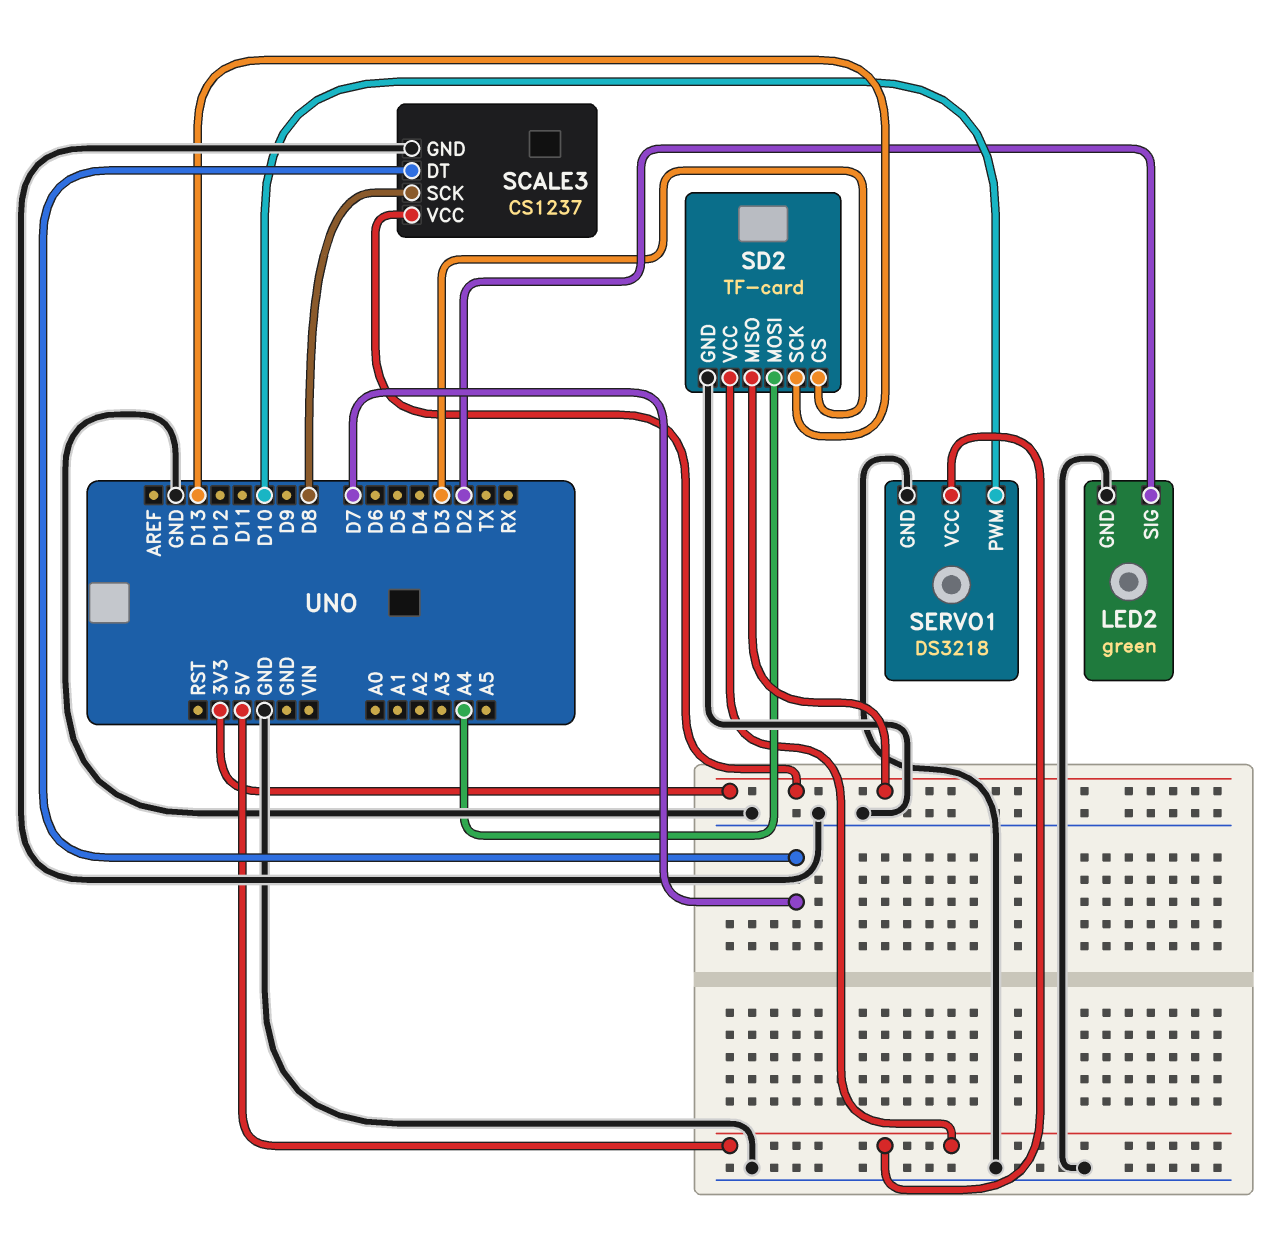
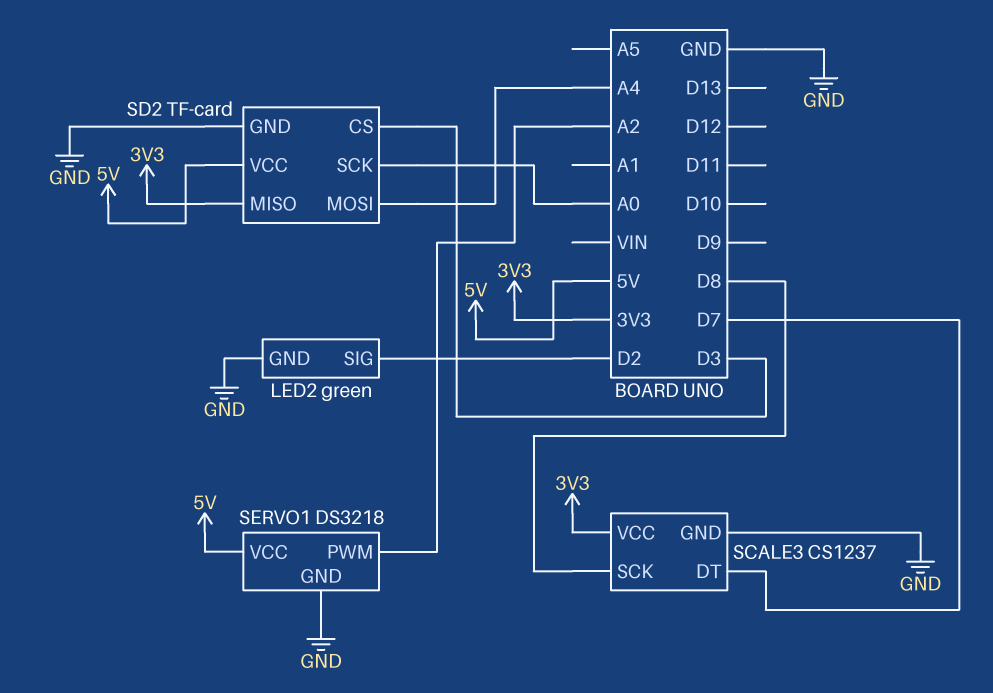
SD2 pin SCK: D13 -> A0
SERVO1 pin PWM: D10 -> A2

